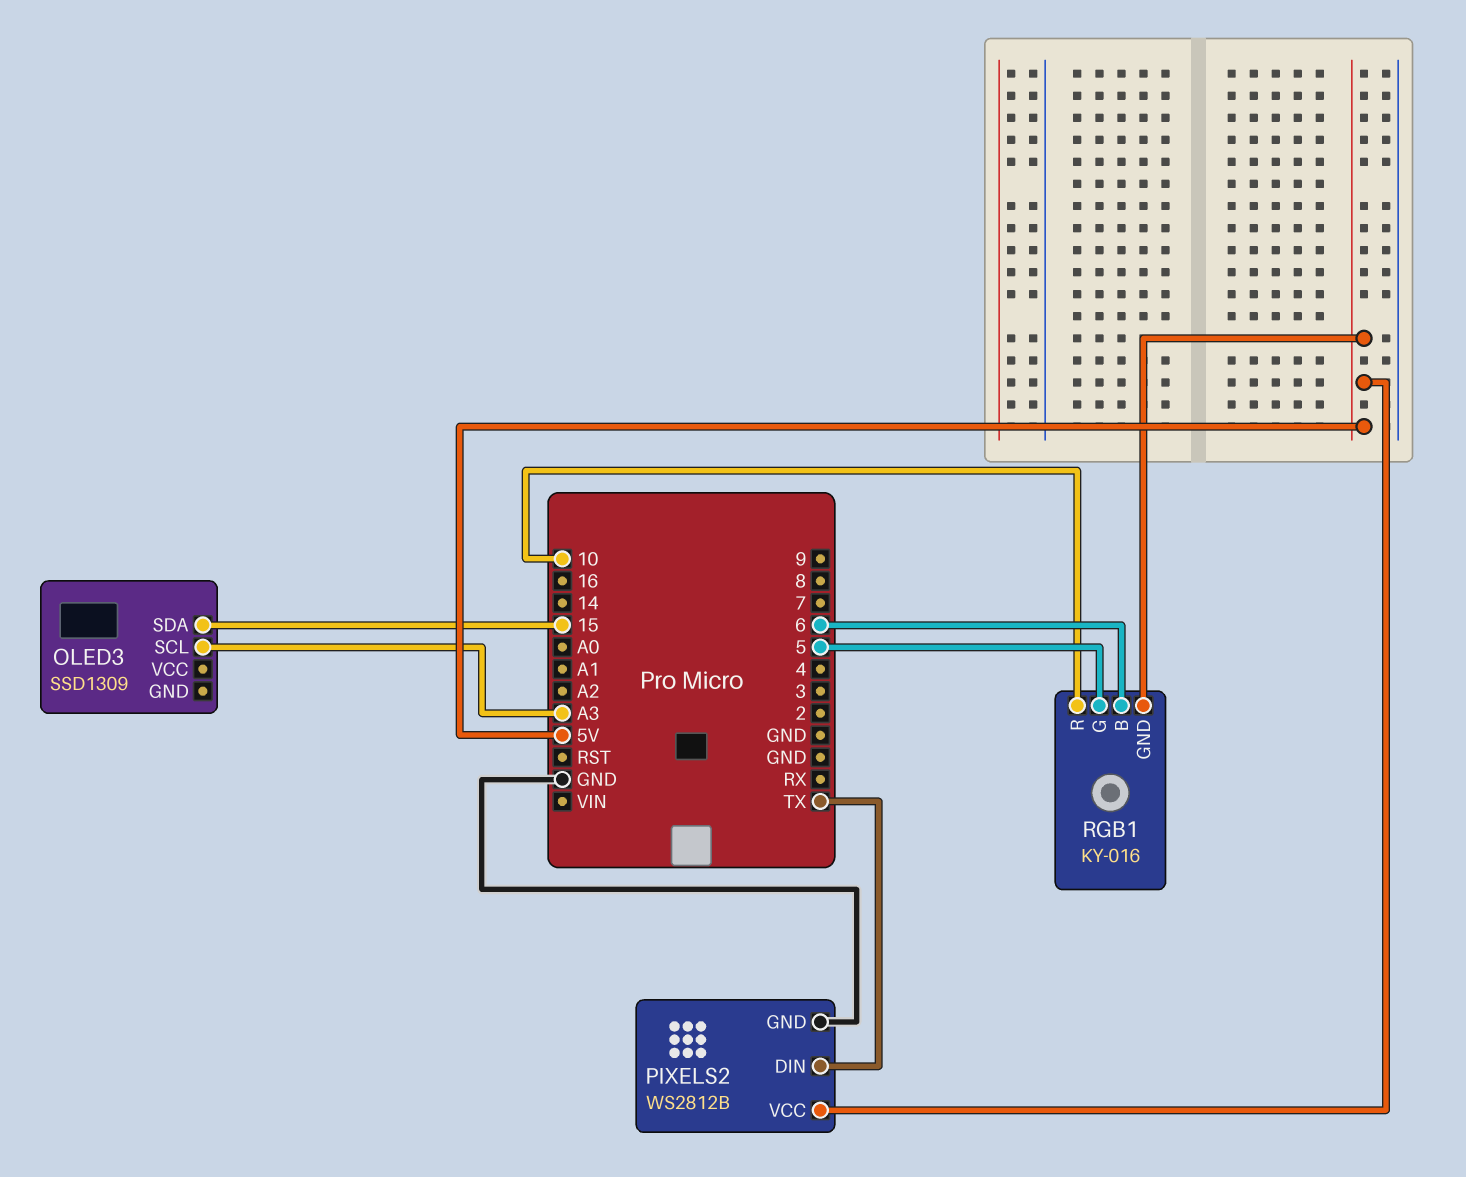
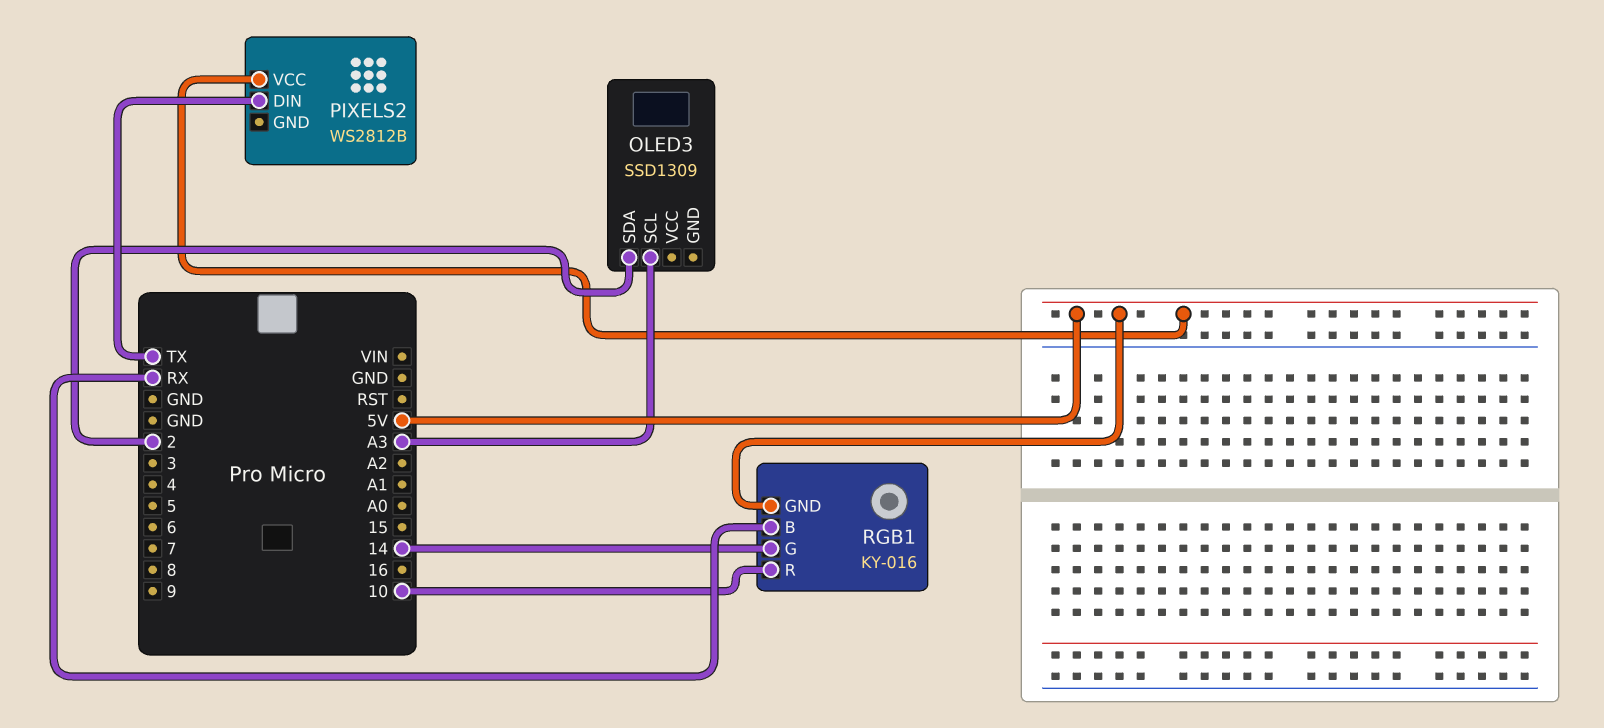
OLED3 pin SDA: 15 -> 2
PIXELS2 pin GND: GND -> none
RGB1 pin B: 6 -> RX
RGB1 pin G: 5 -> 14

